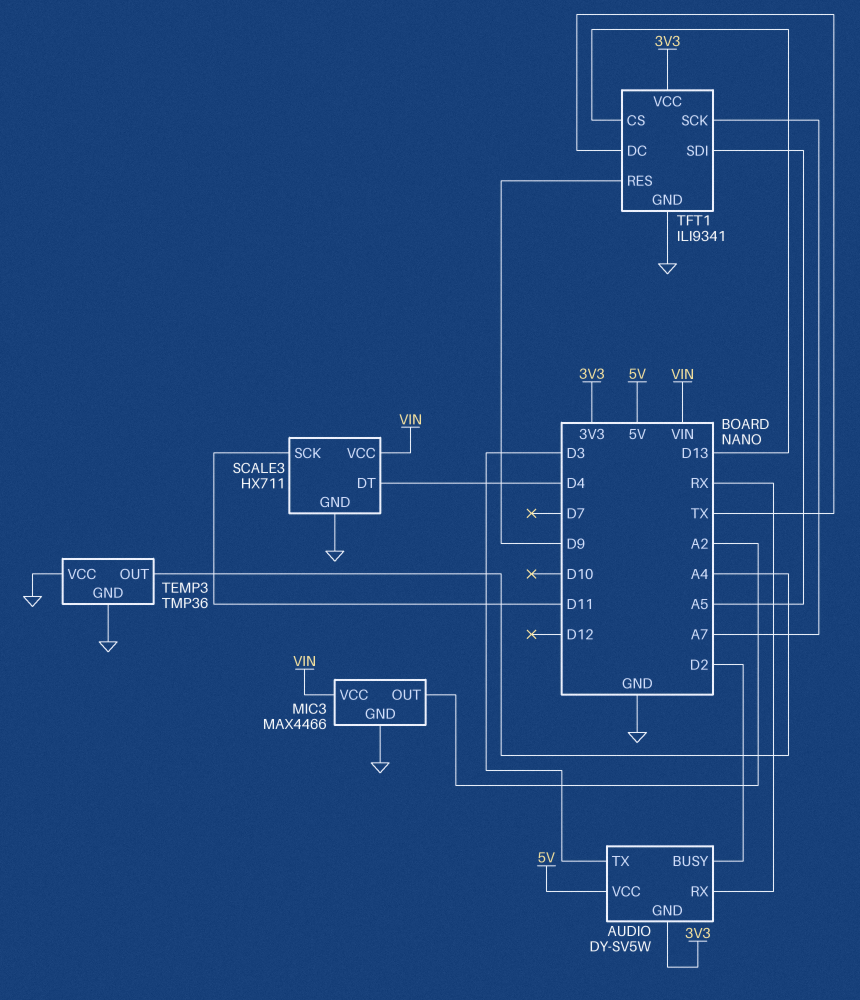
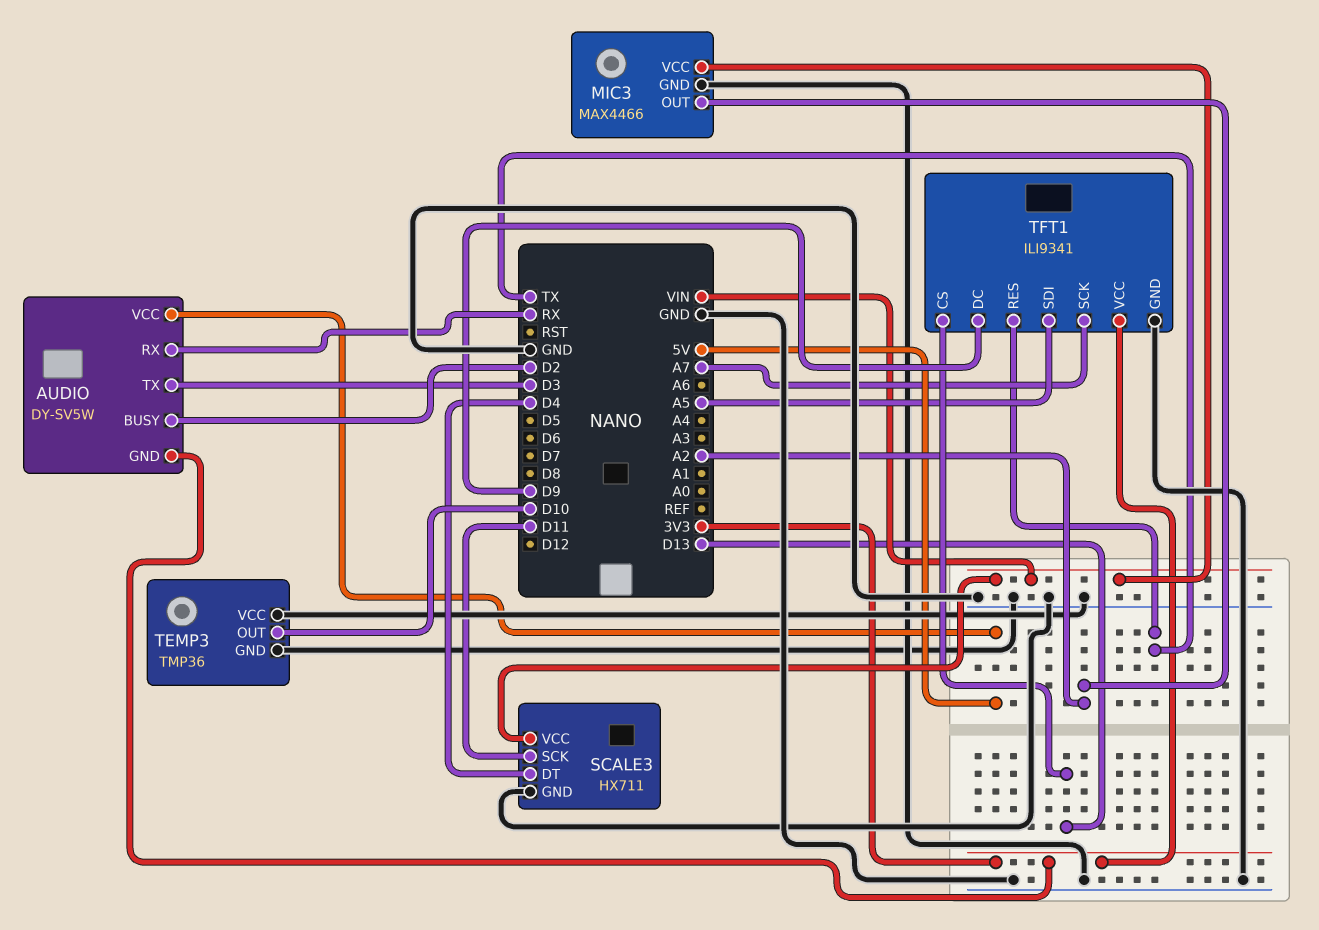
TEMP3 pin OUT: A4 -> D10
TFT1 pin DC: TX -> D9
TFT1 pin RES: D9 -> TX

